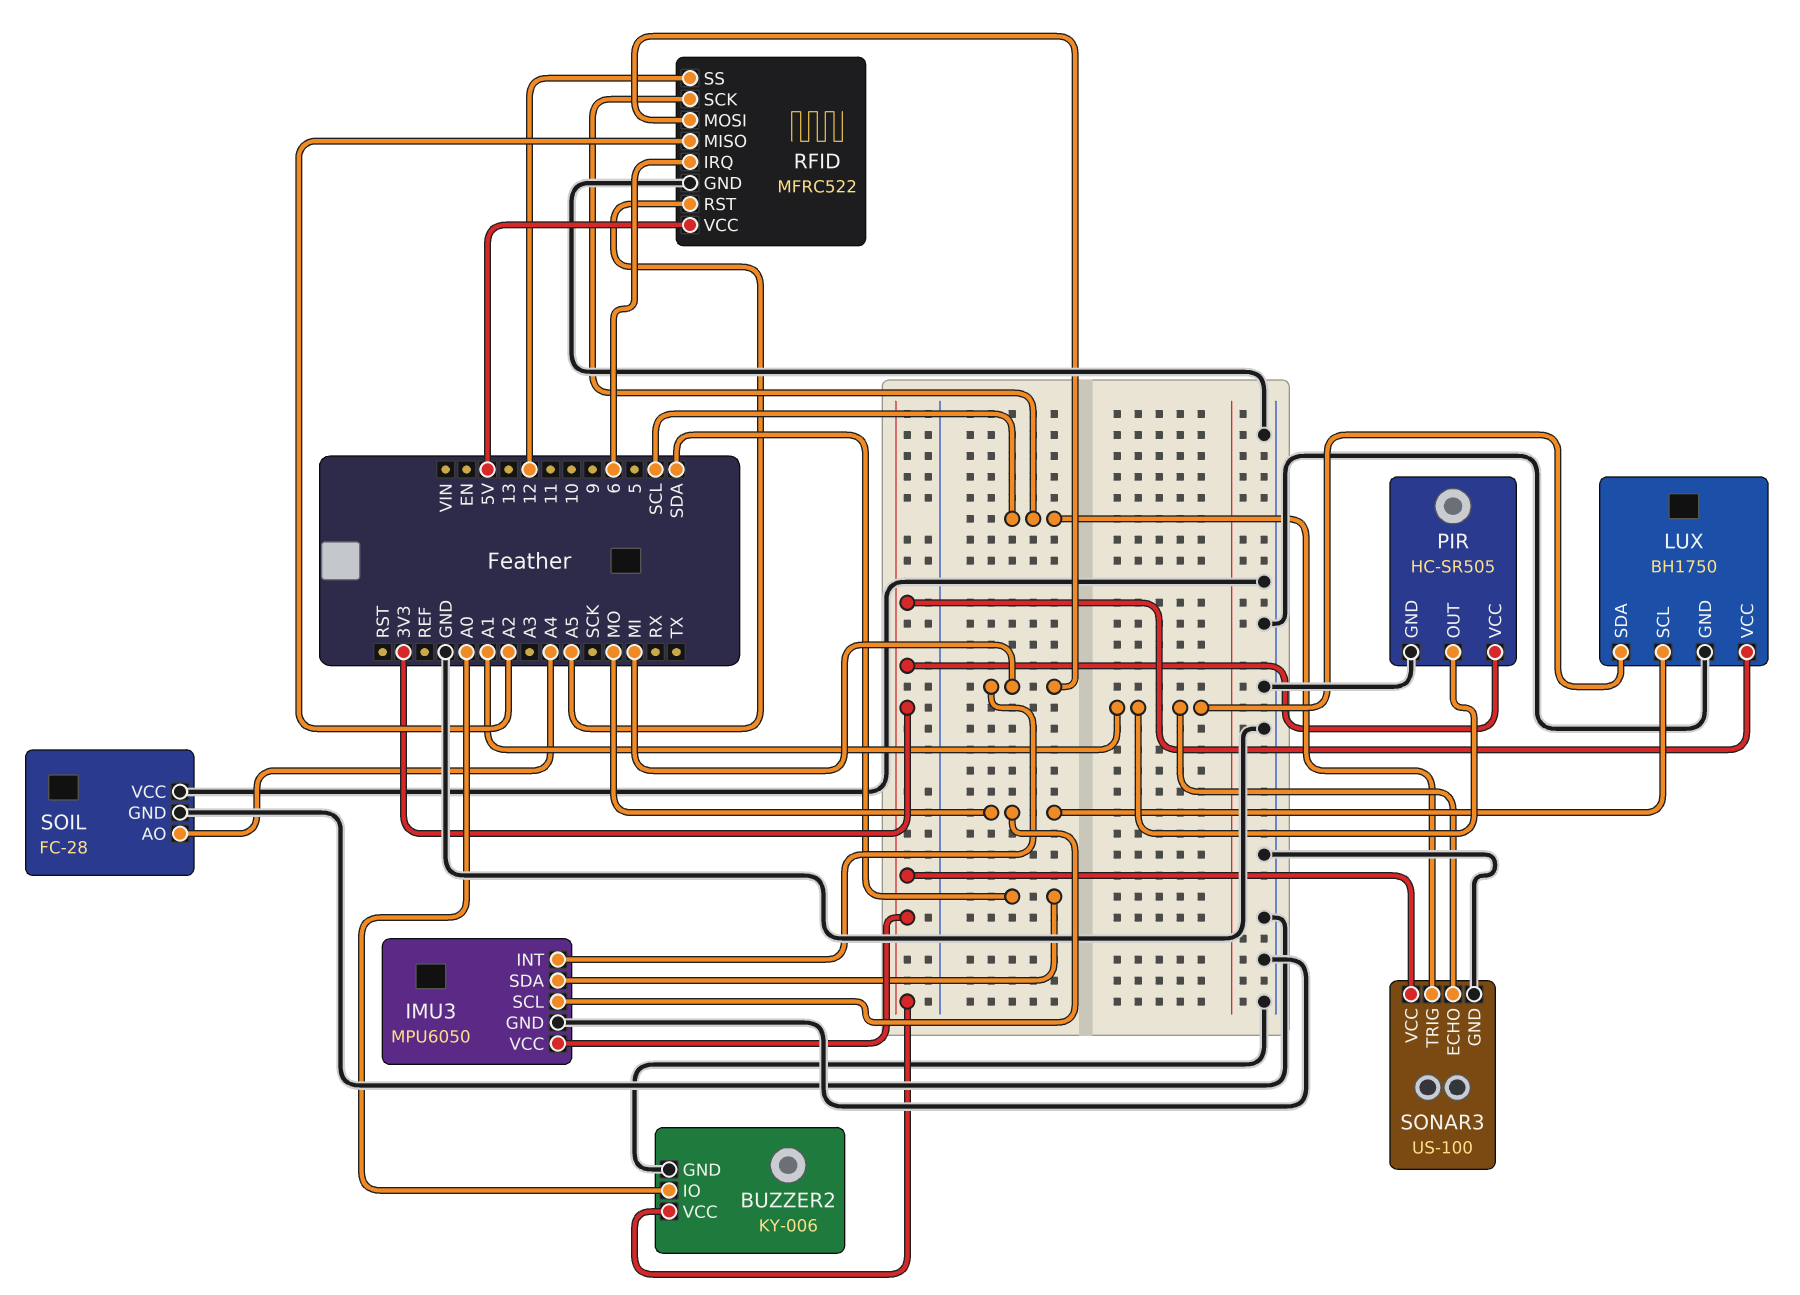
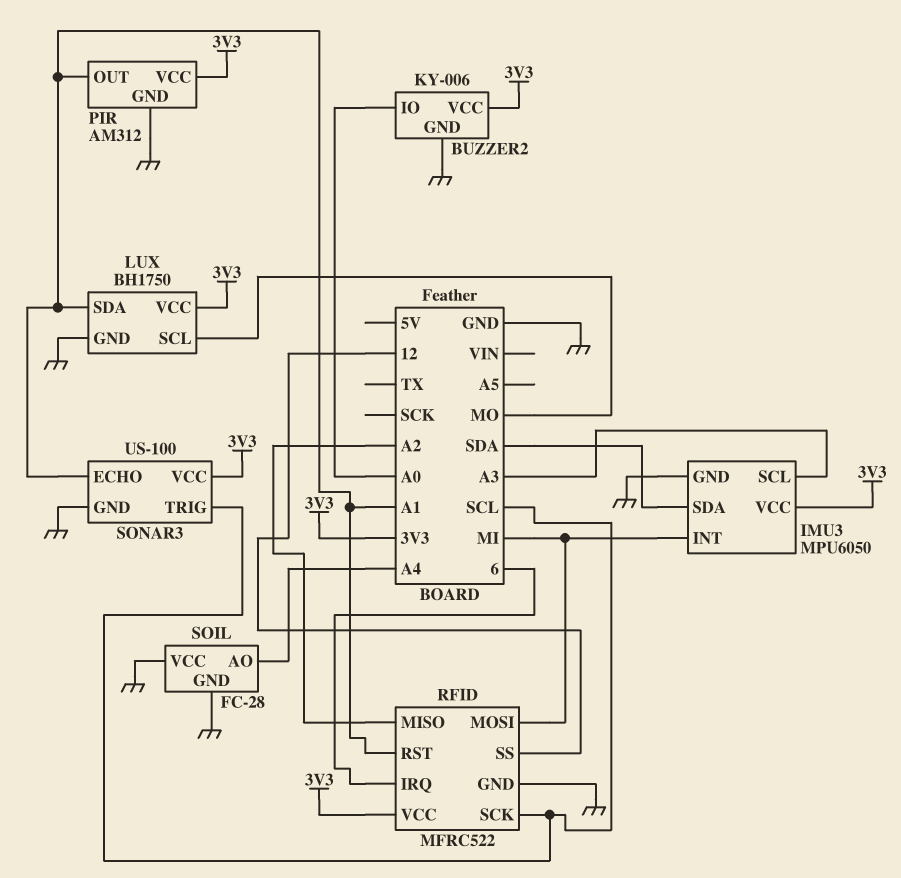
IMU3 pin SCL: MO -> A3
PIR: HC-SR505 -> AM312
RFID pin RST: A5 -> A1
RFID pin VCC: 5V -> 3V3

